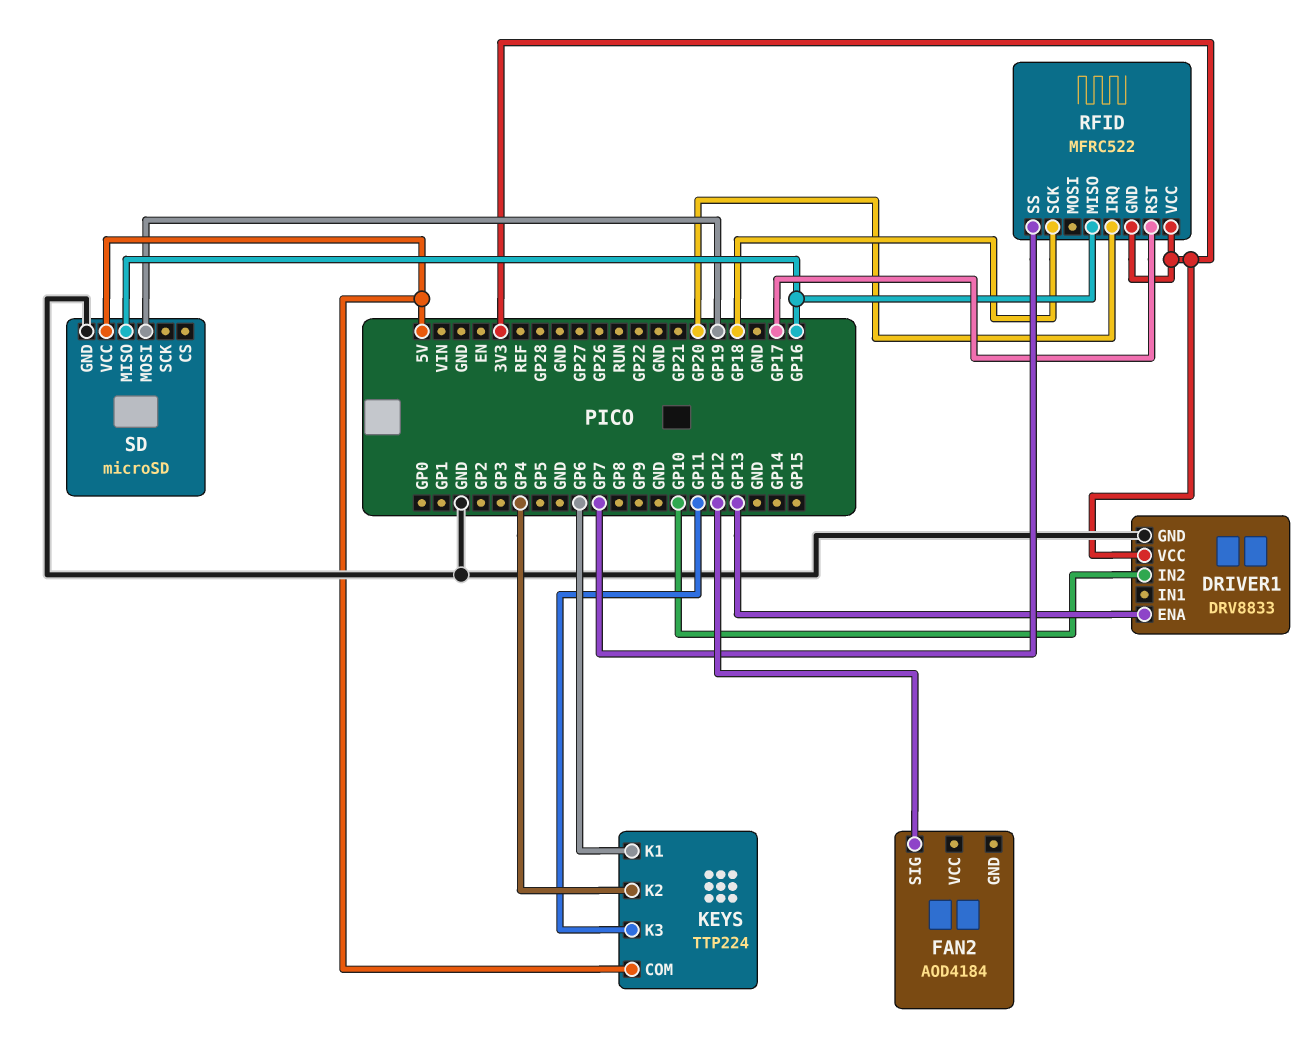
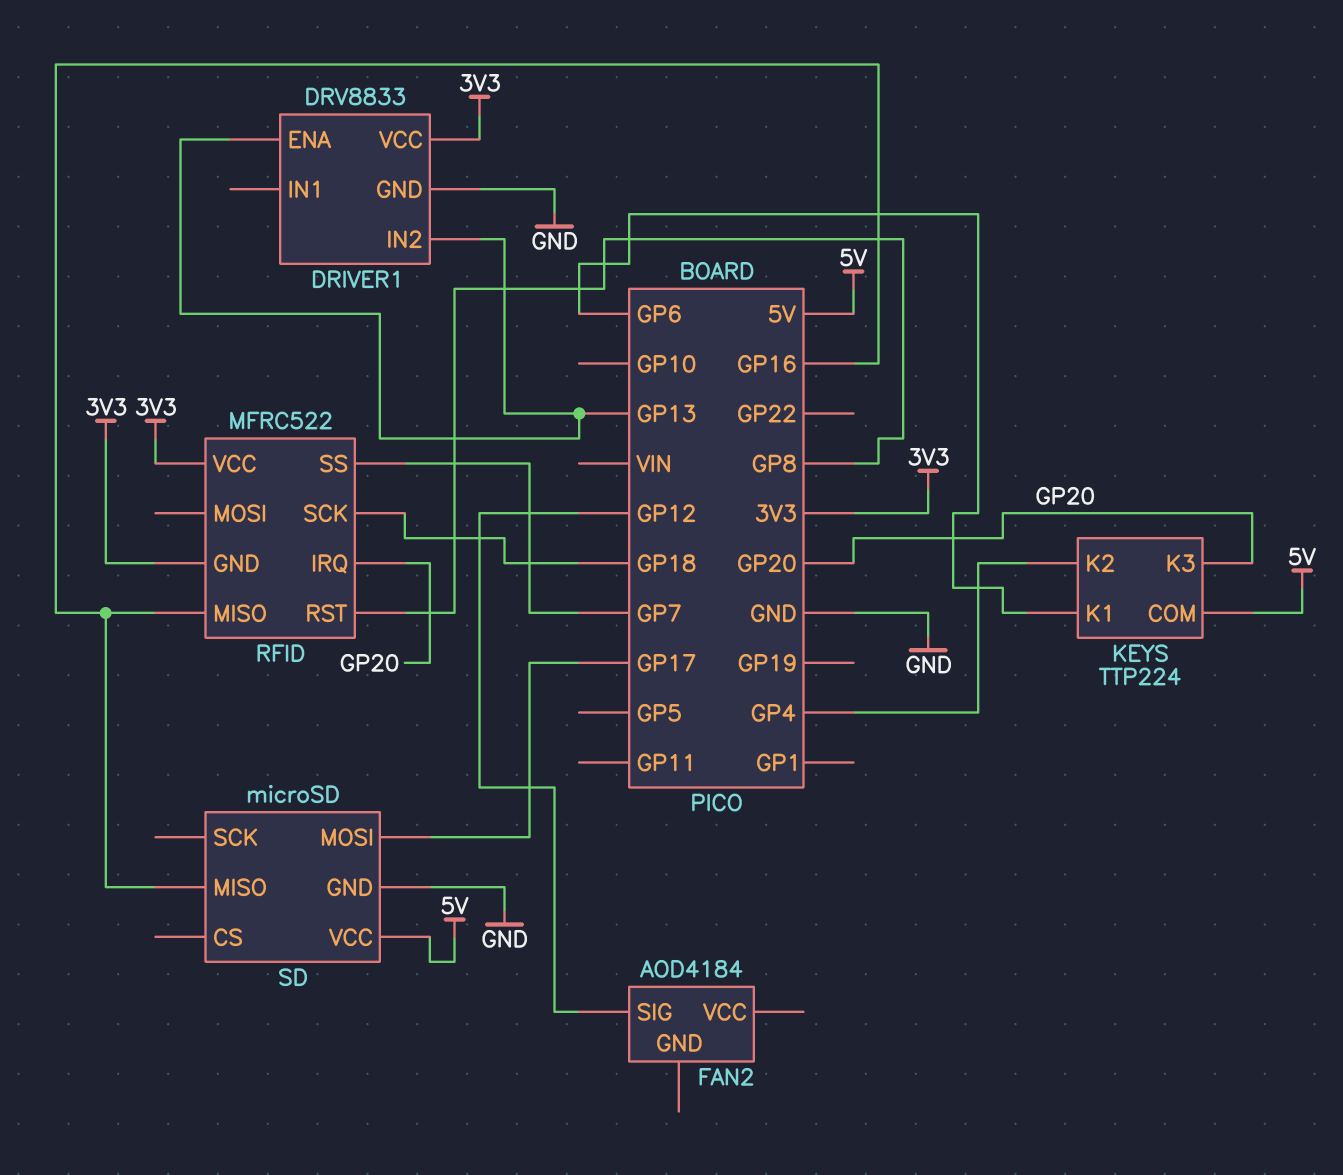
DRIVER1 pin IN2: GP10 -> GP13
KEYS pin K3: GP11 -> GP20
RFID pin RST: GP17 -> GP8
SD pin MOSI: GP19 -> GP17

